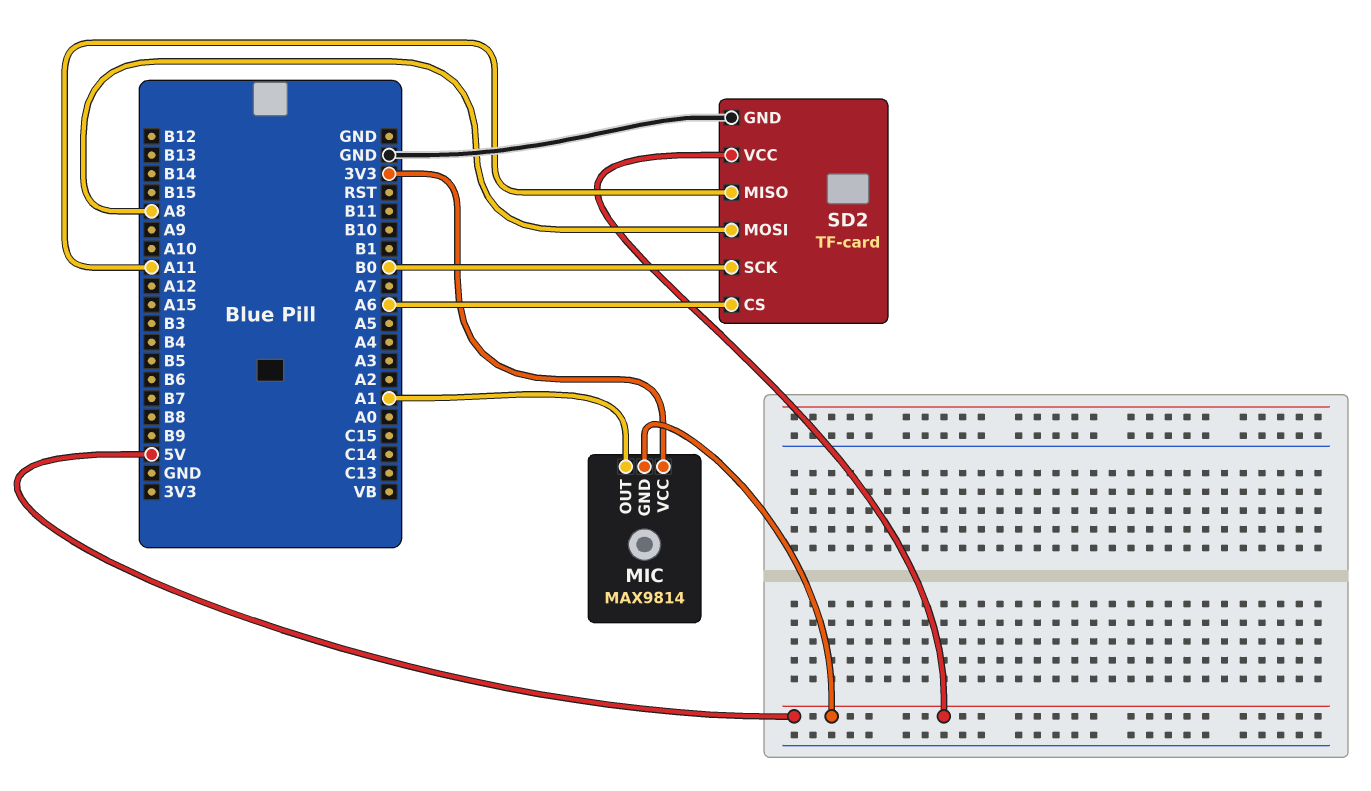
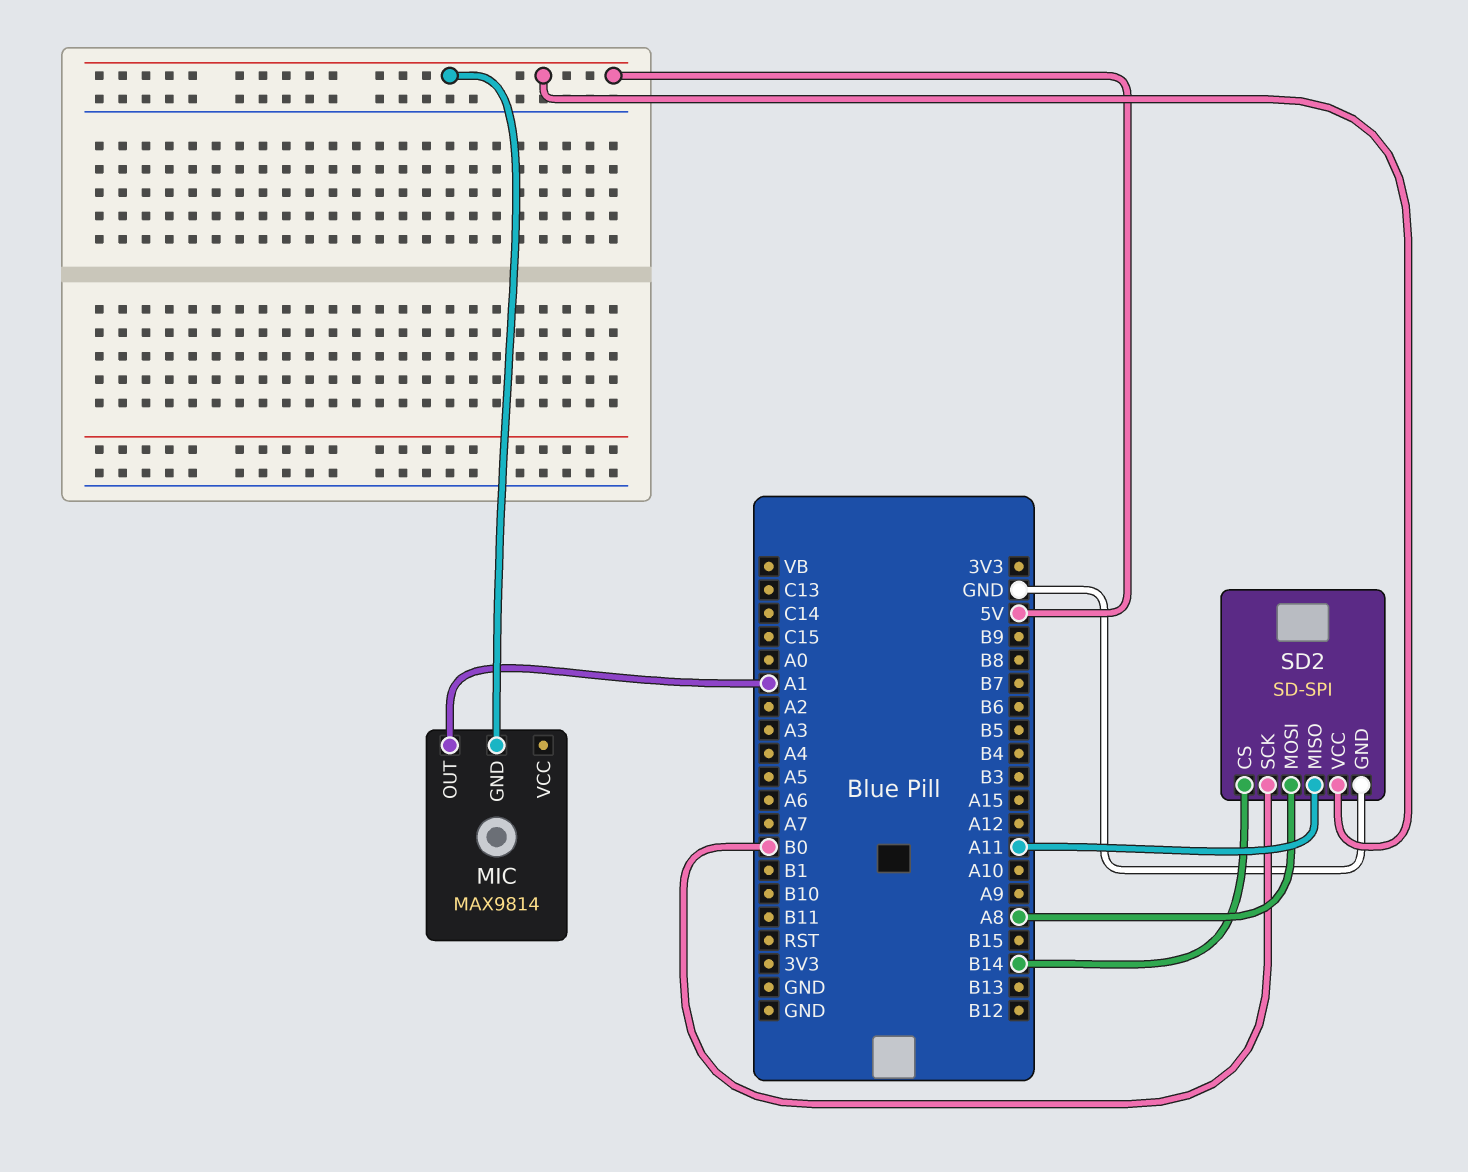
MIC pin VCC: 3V3 -> none
SD2: TF-card -> SD-SPI
SD2 pin CS: A6 -> B14

